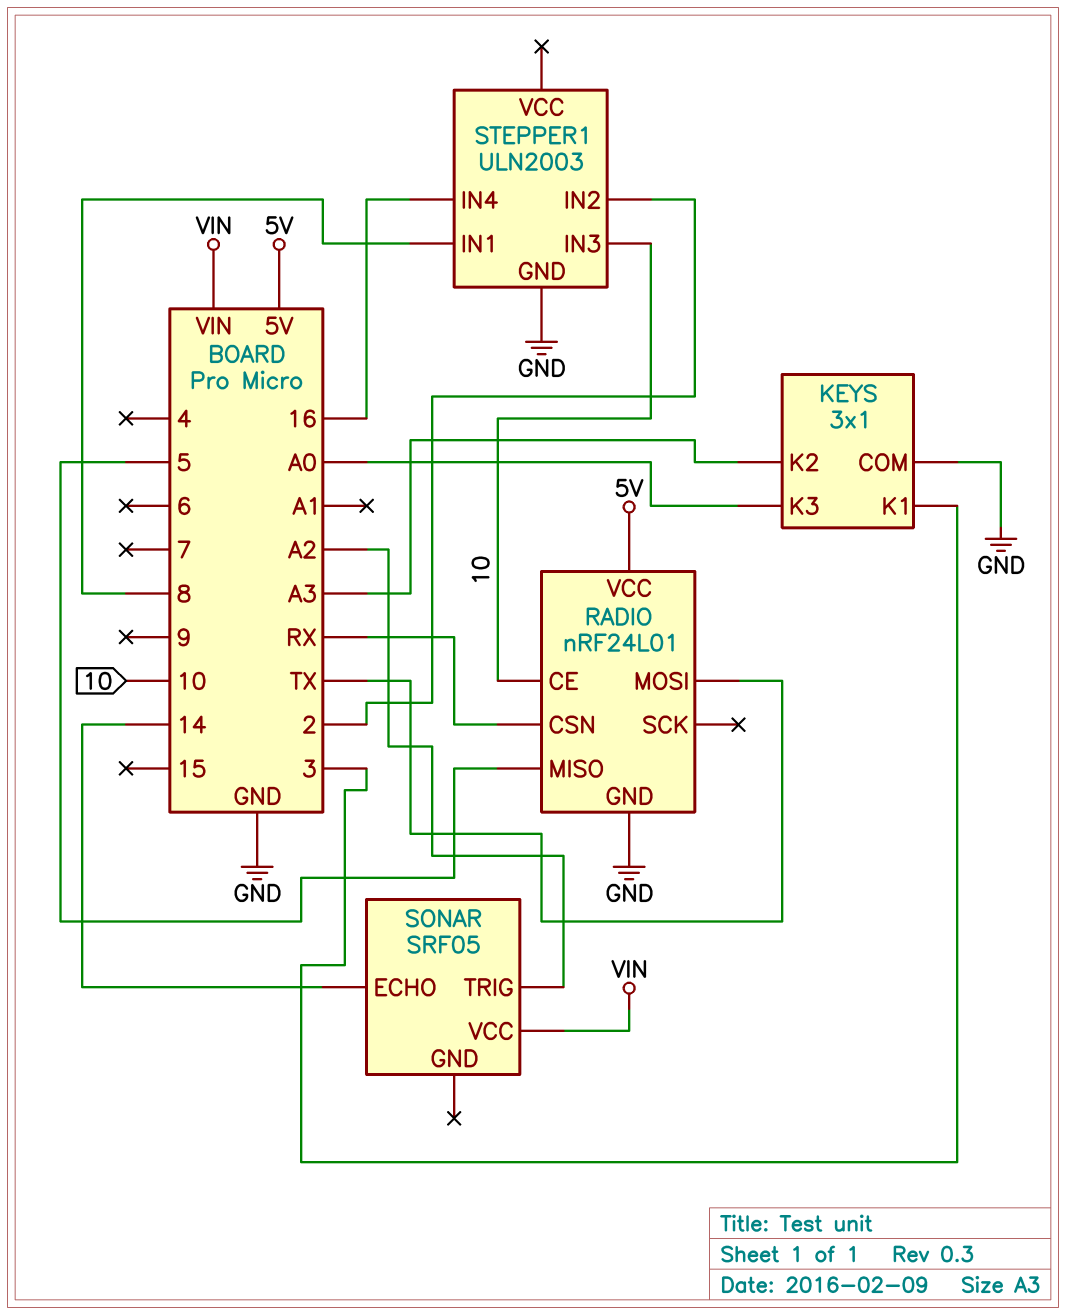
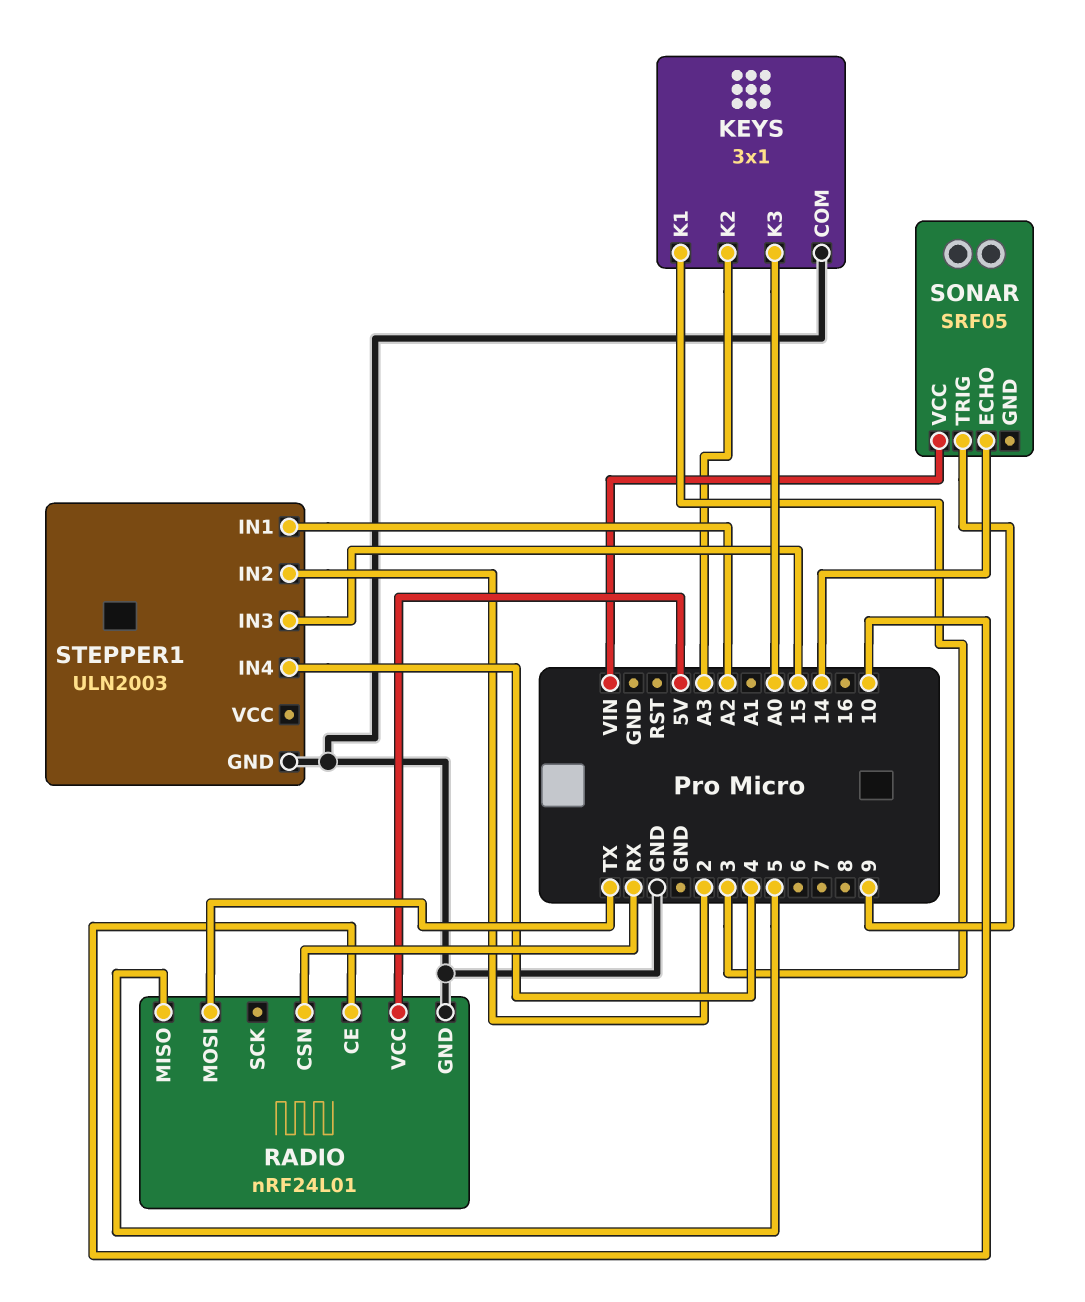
SONAR pin TRIG: A2 -> 9
STEPPER1 pin IN1: 8 -> A2
STEPPER1 pin IN3: 10 -> 15
STEPPER1 pin IN4: 16 -> 4

